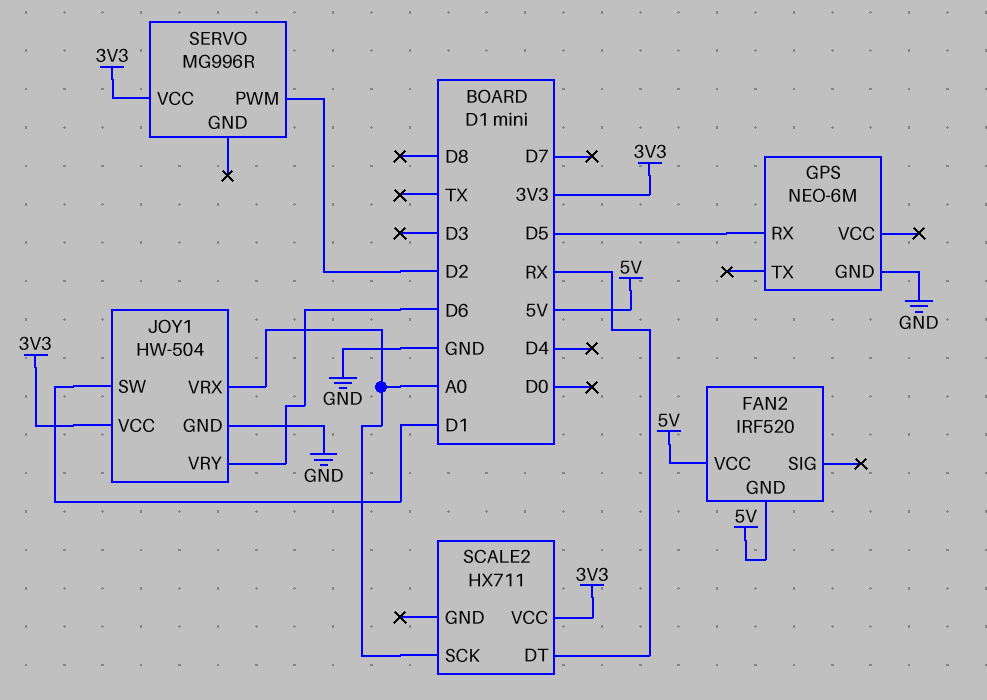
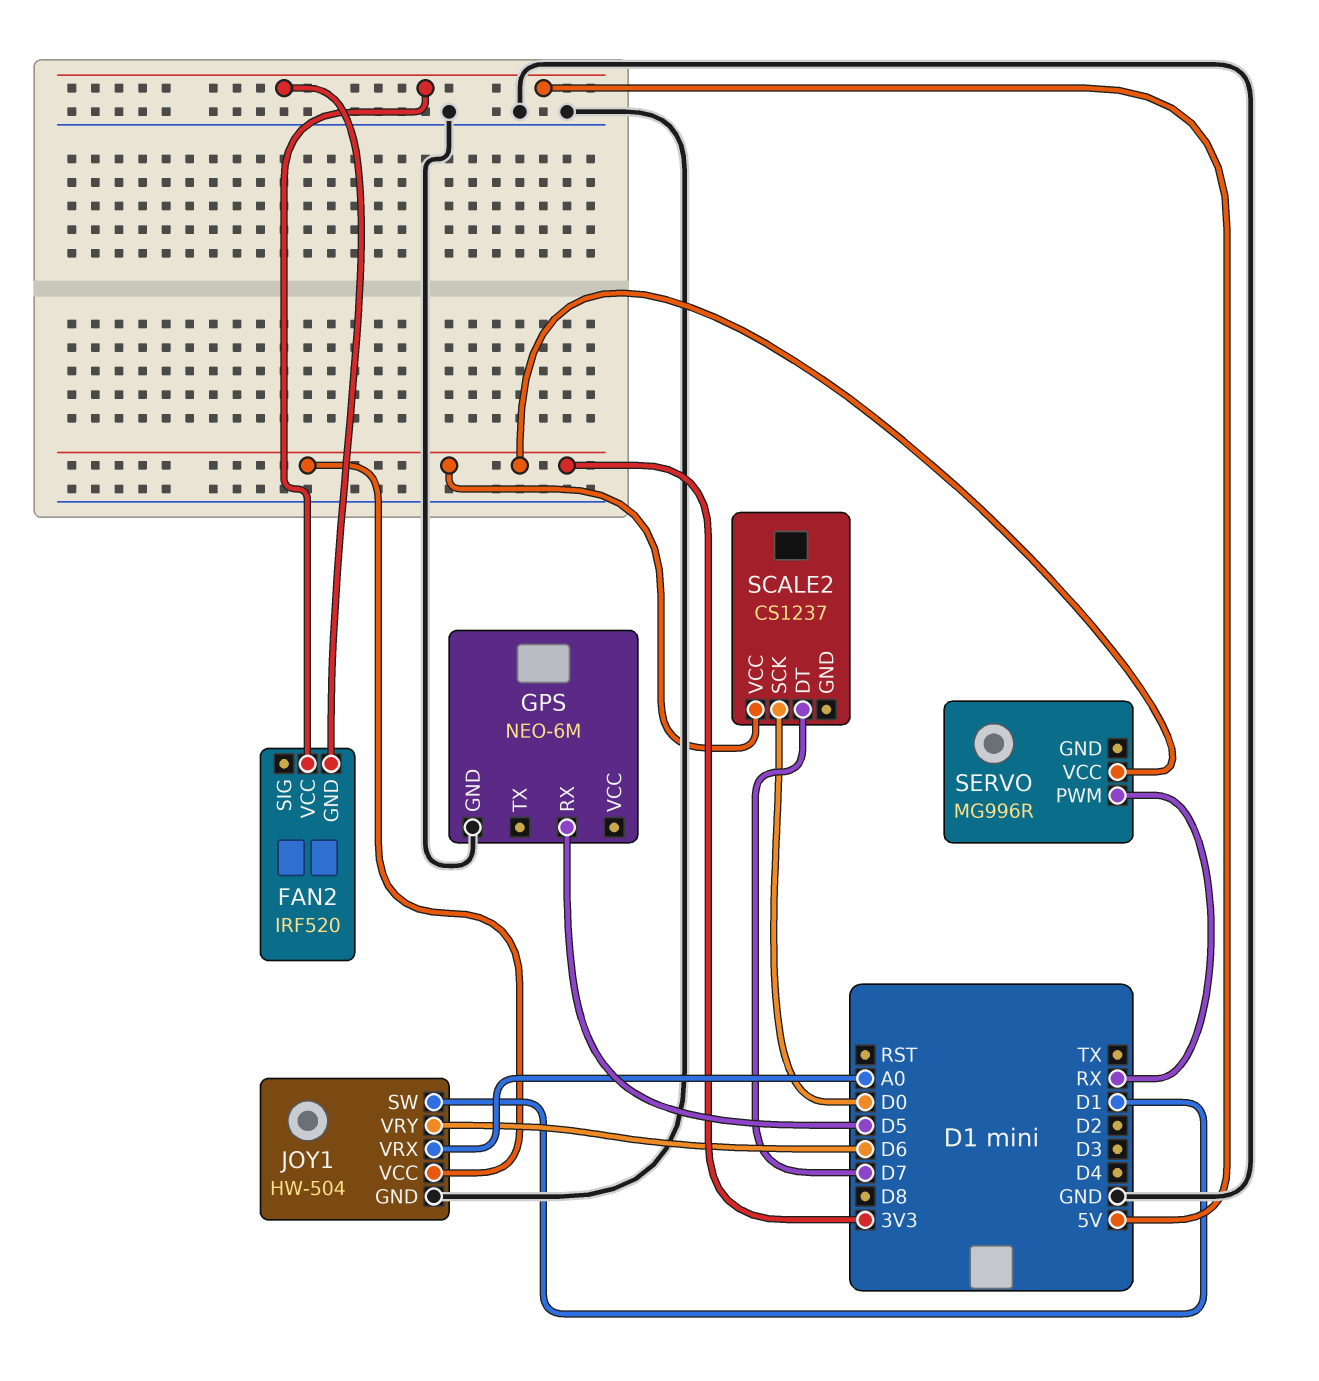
SCALE2: HX711 -> CS1237
SCALE2 pin DT: RX -> D7
SCALE2 pin SCK: A0 -> D0
SERVO pin PWM: D2 -> RX

